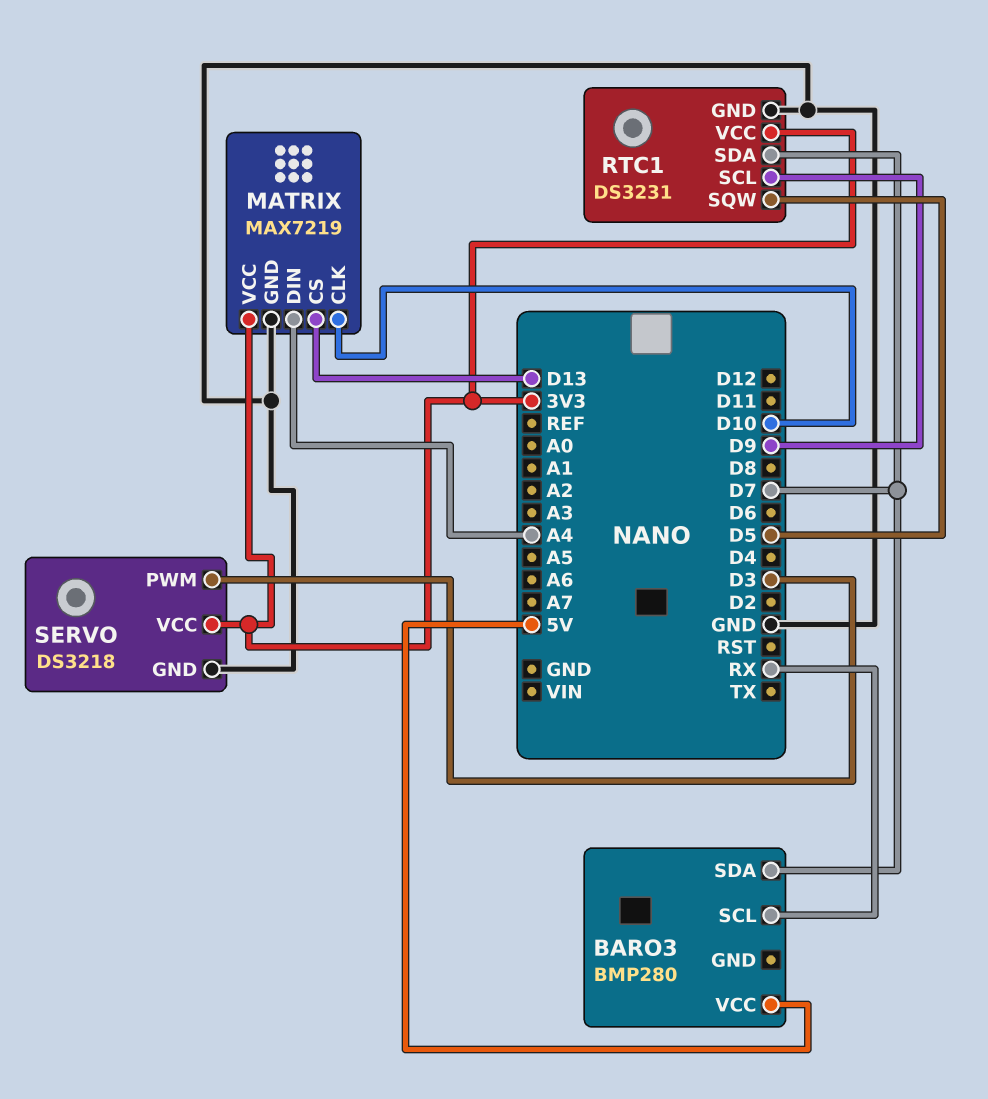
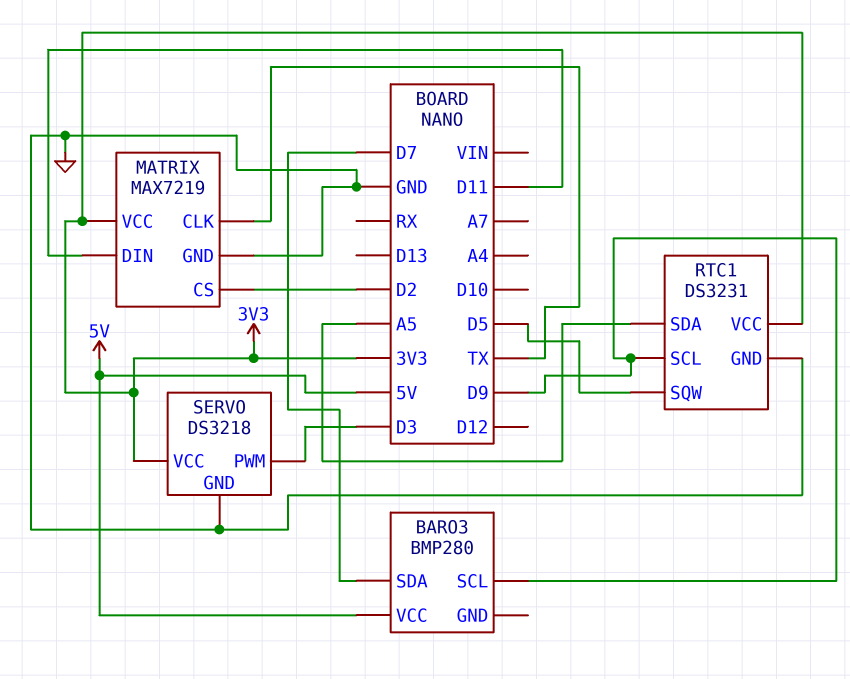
BARO3 pin SCL: RX -> D9
MATRIX pin CLK: D10 -> TX
MATRIX pin CS: D13 -> D2
MATRIX pin DIN: A4 -> D11
RTC1 pin SDA: D7 -> A5

